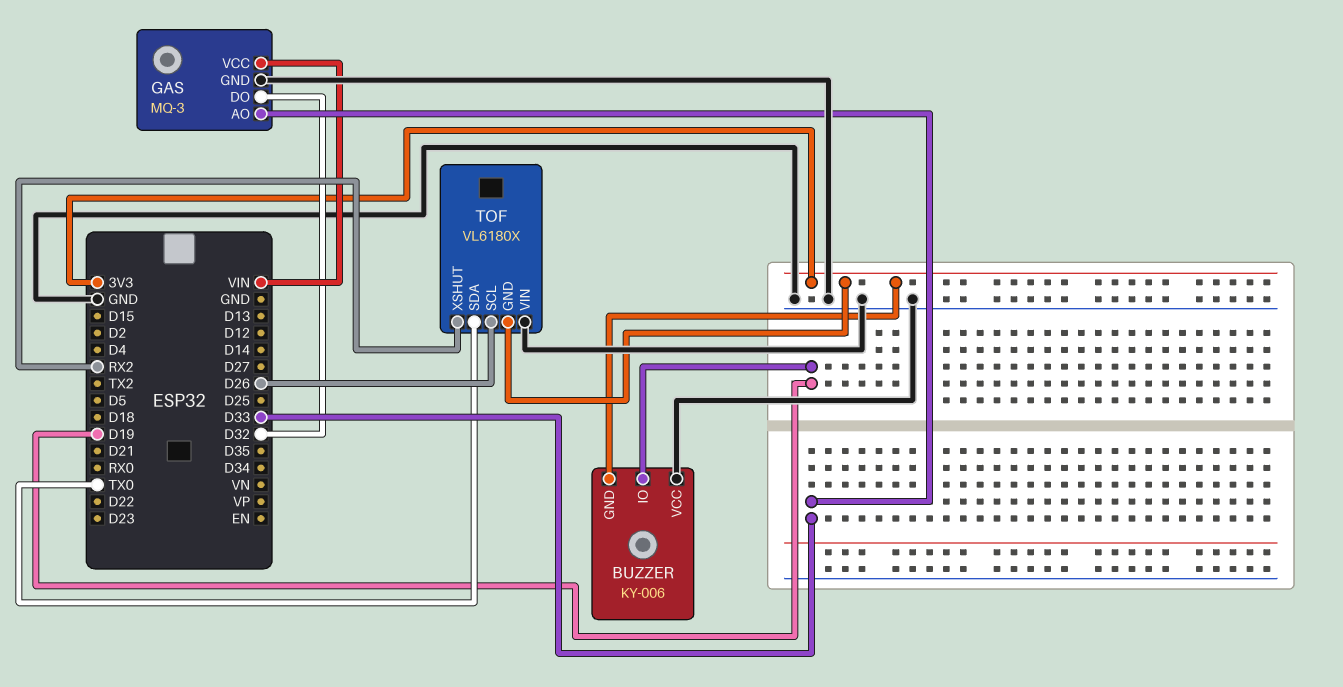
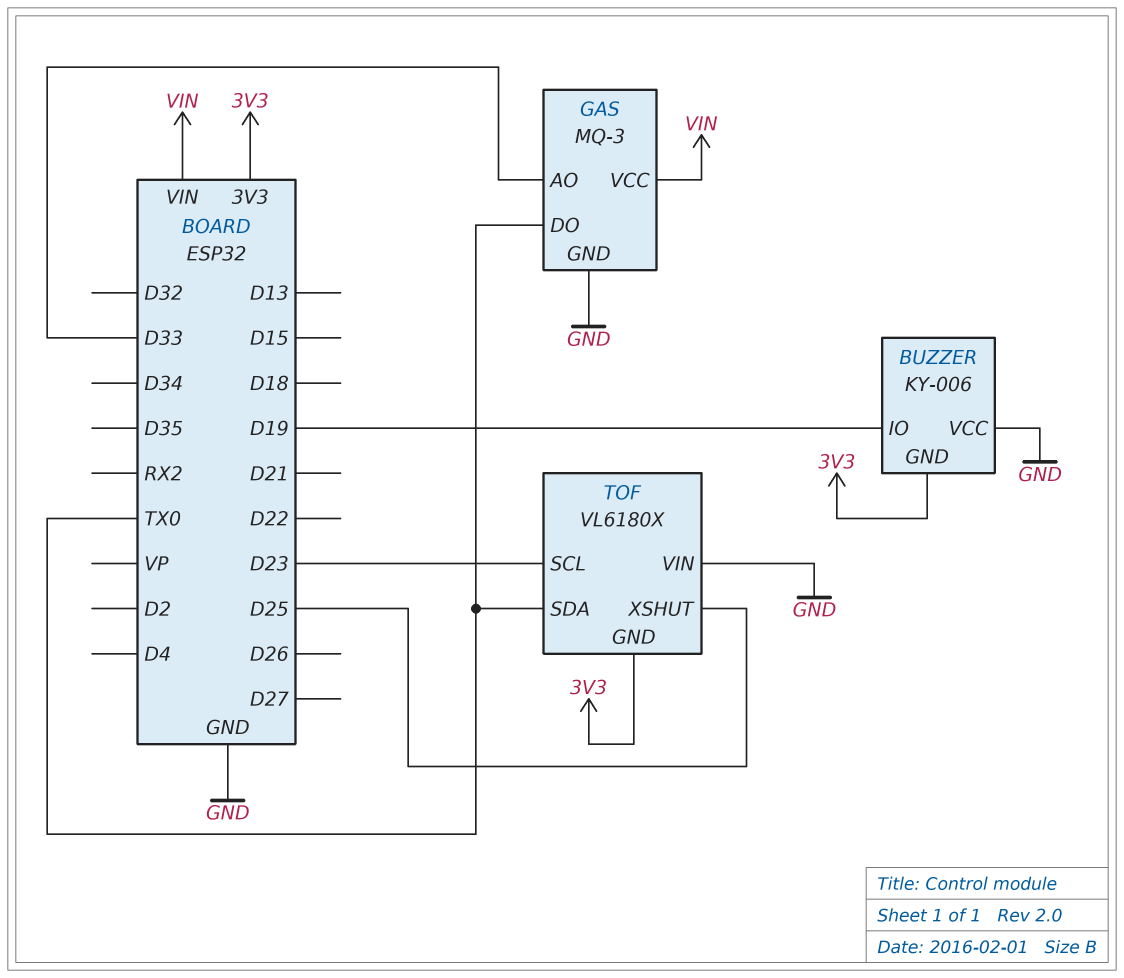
GAS pin DO: D32 -> TX0
TOF pin SCL: D26 -> D23
TOF pin XSHUT: RX2 -> D25

